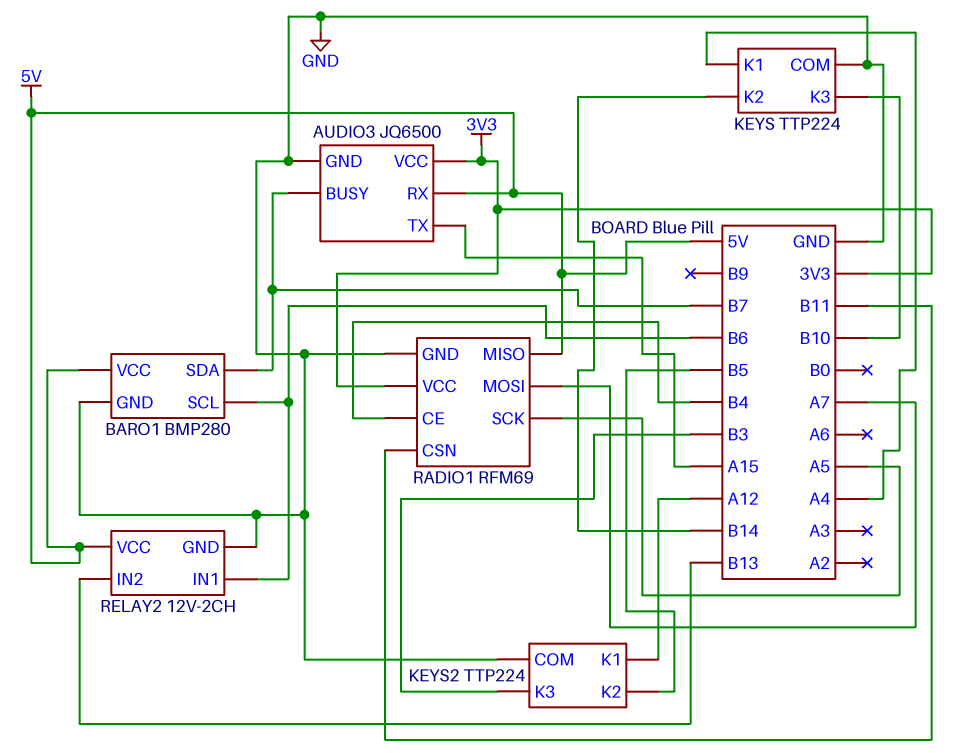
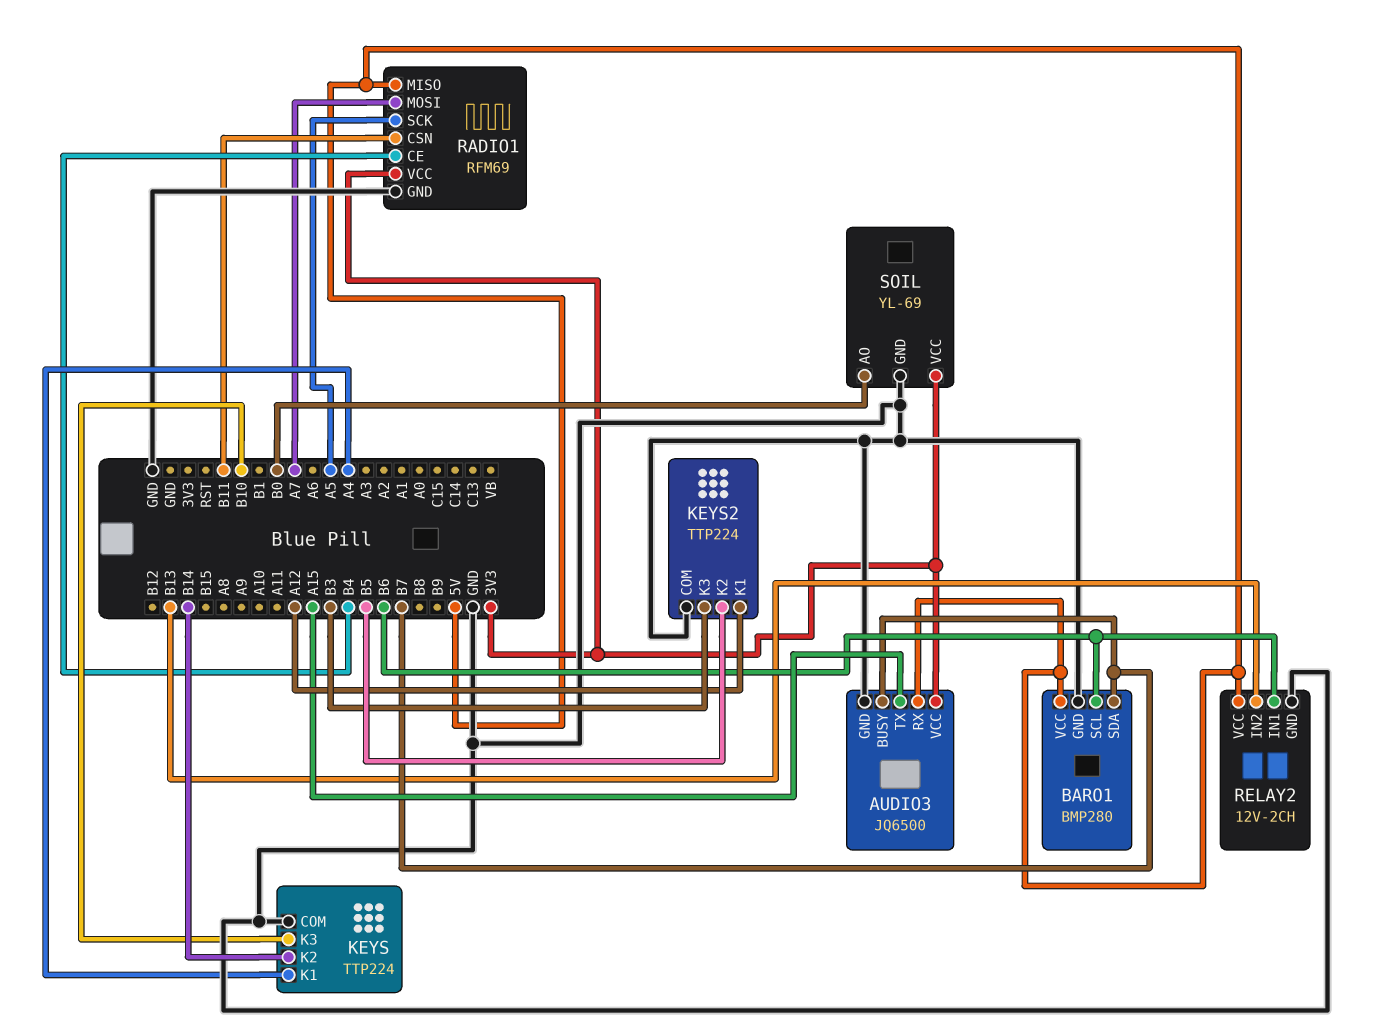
SOIL: none -> YL-69
SOIL pin AO: none -> B0
SOIL pin GND: none -> GND
SOIL pin VCC: none -> 3V3

